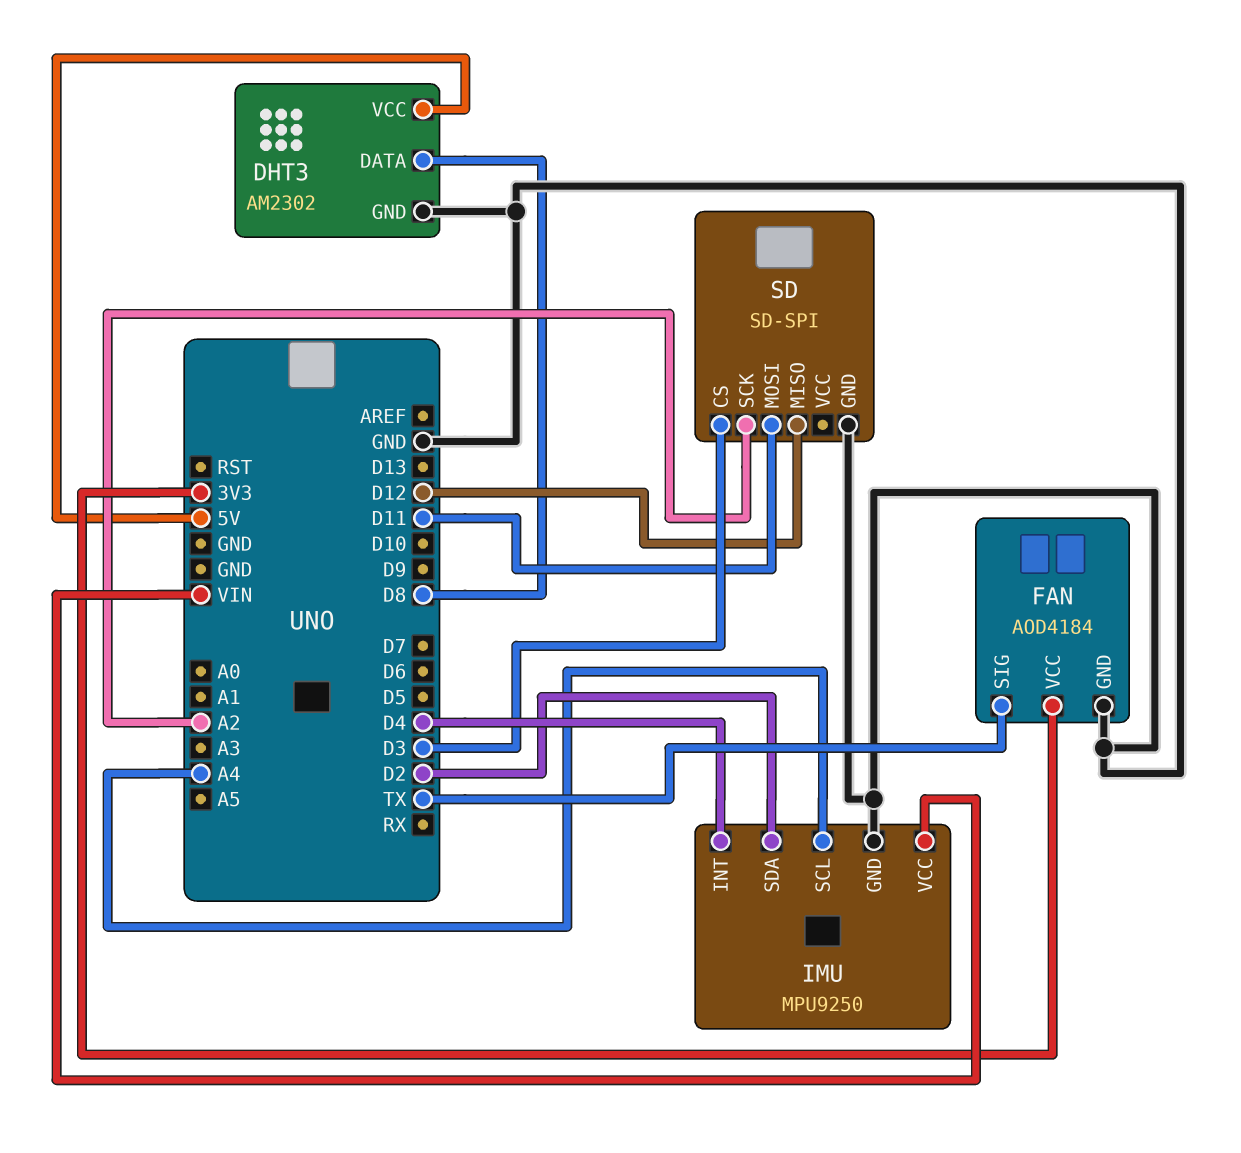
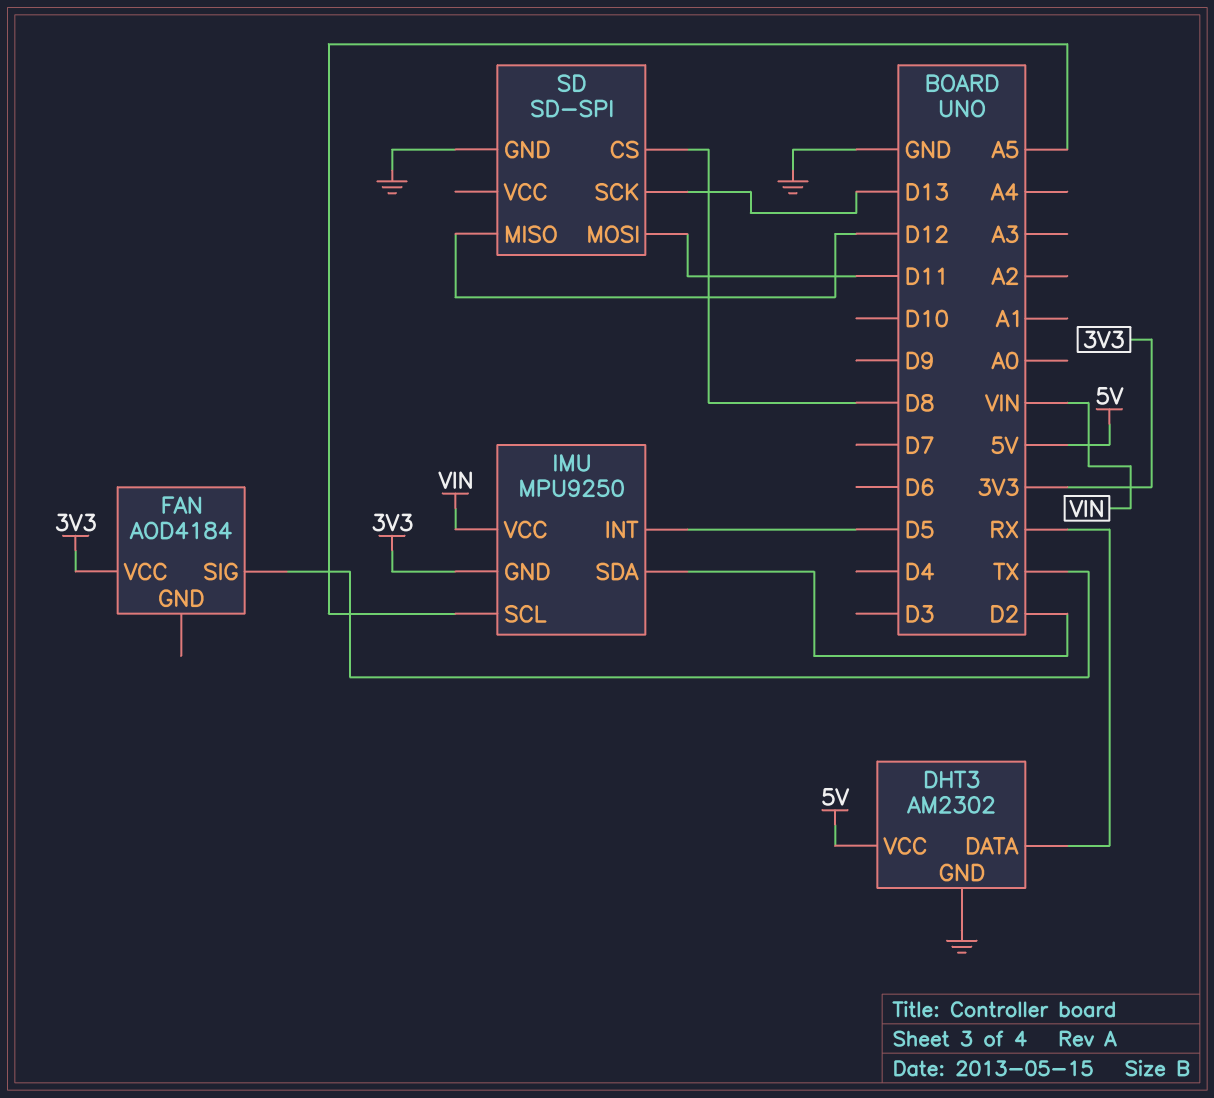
DHT3 pin DATA: D8 -> RX
FAN pin GND: GND -> none
IMU pin GND: GND -> 3V3
IMU pin INT: D4 -> D5
IMU pin SCL: A4 -> A5
SD pin CS: D3 -> D8
SD pin SCK: A2 -> D13

